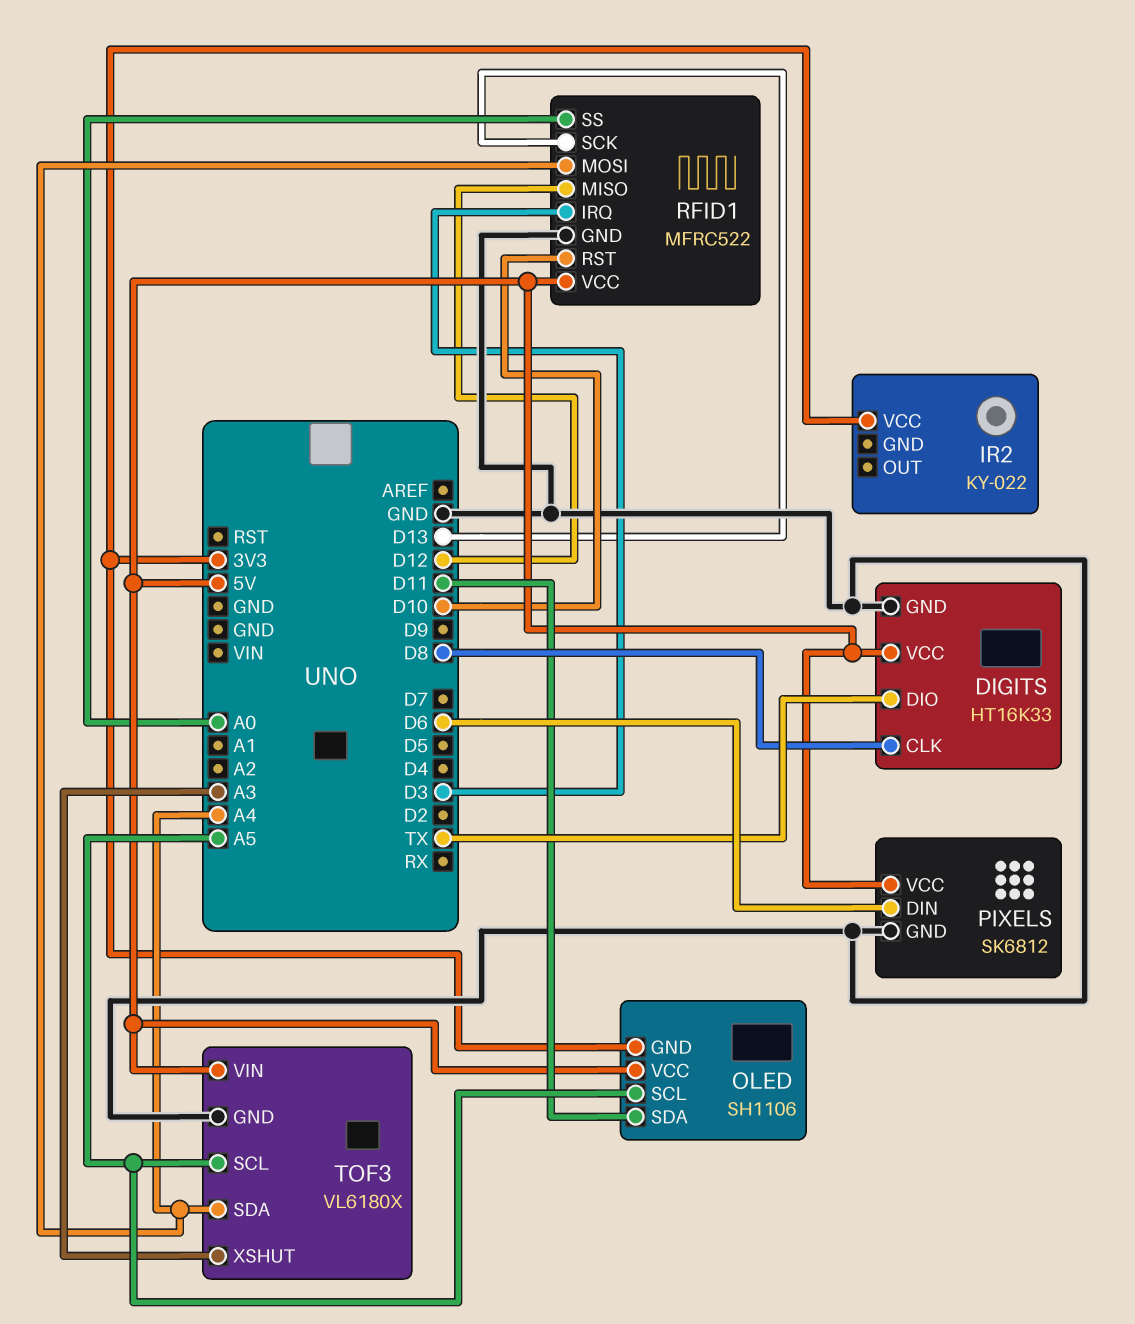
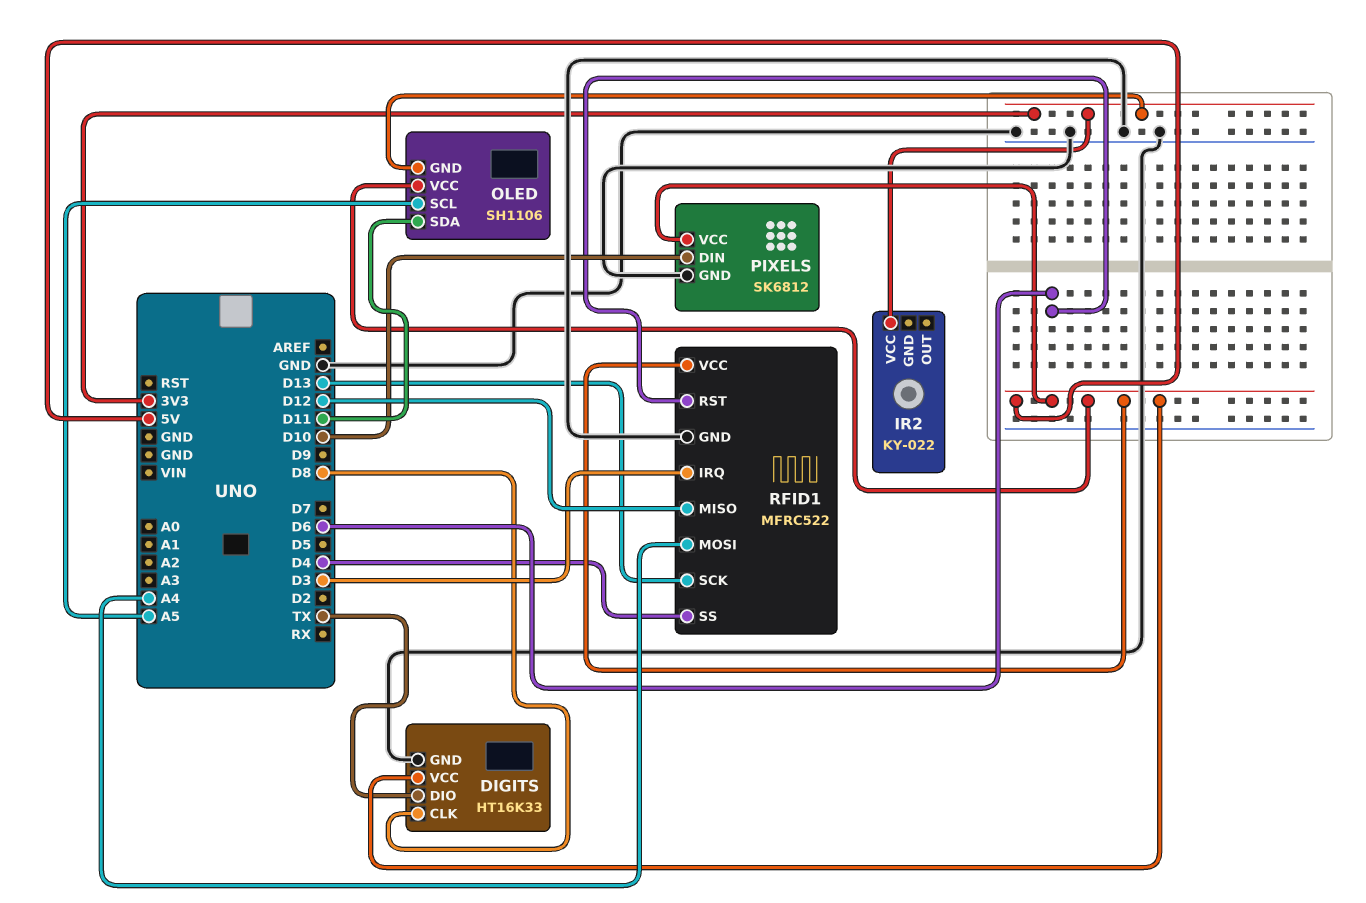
PIXELS pin DIN: D6 -> D10
RFID1 pin RST: D10 -> D6
RFID1 pin SS: A0 -> D4
TOF3: VL6180X -> none
TOF3 pin GND: GND -> none
TOF3 pin SCL: A5 -> none
TOF3 pin SDA: A4 -> none
TOF3 pin VIN: 5V -> none
TOF3 pin XSHUT: A3 -> none

